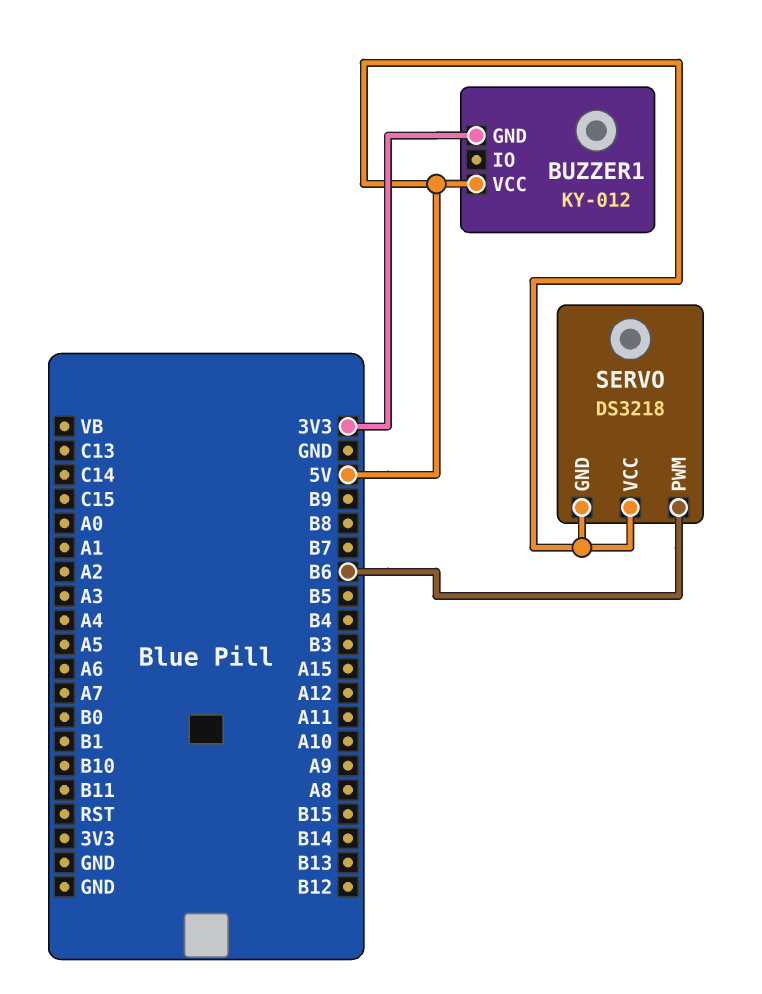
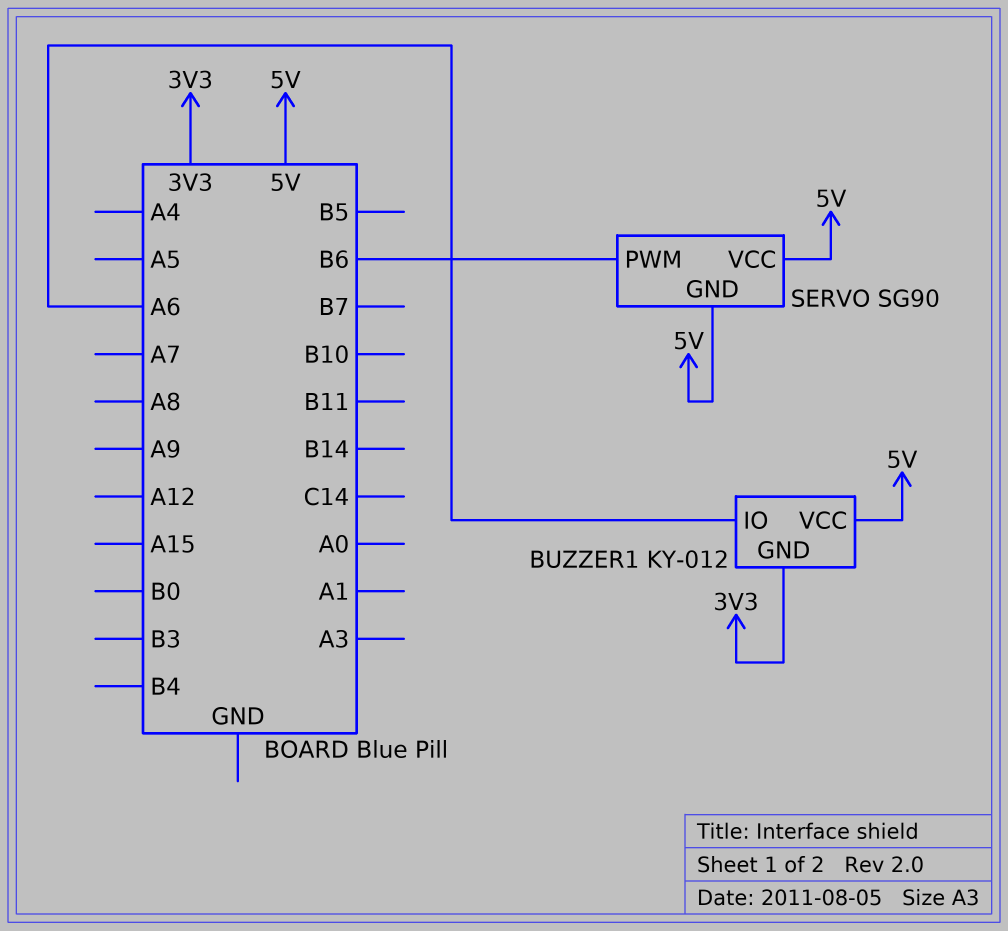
BUZZER1 pin IO: none -> A6
SERVO: DS3218 -> SG90

